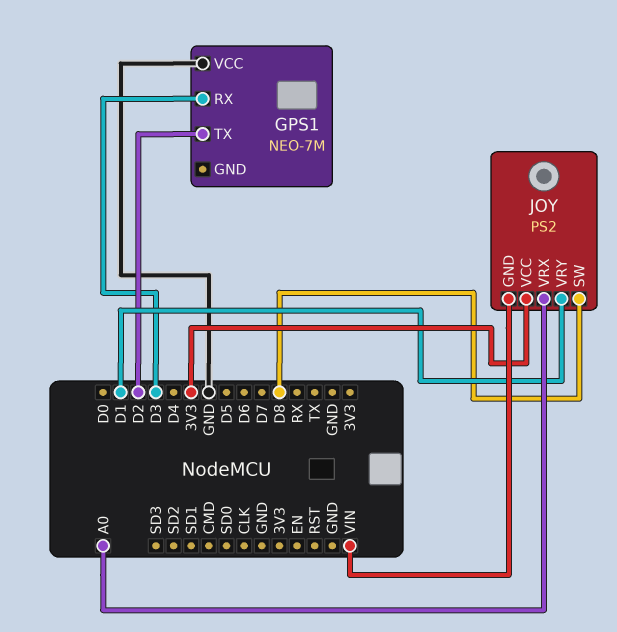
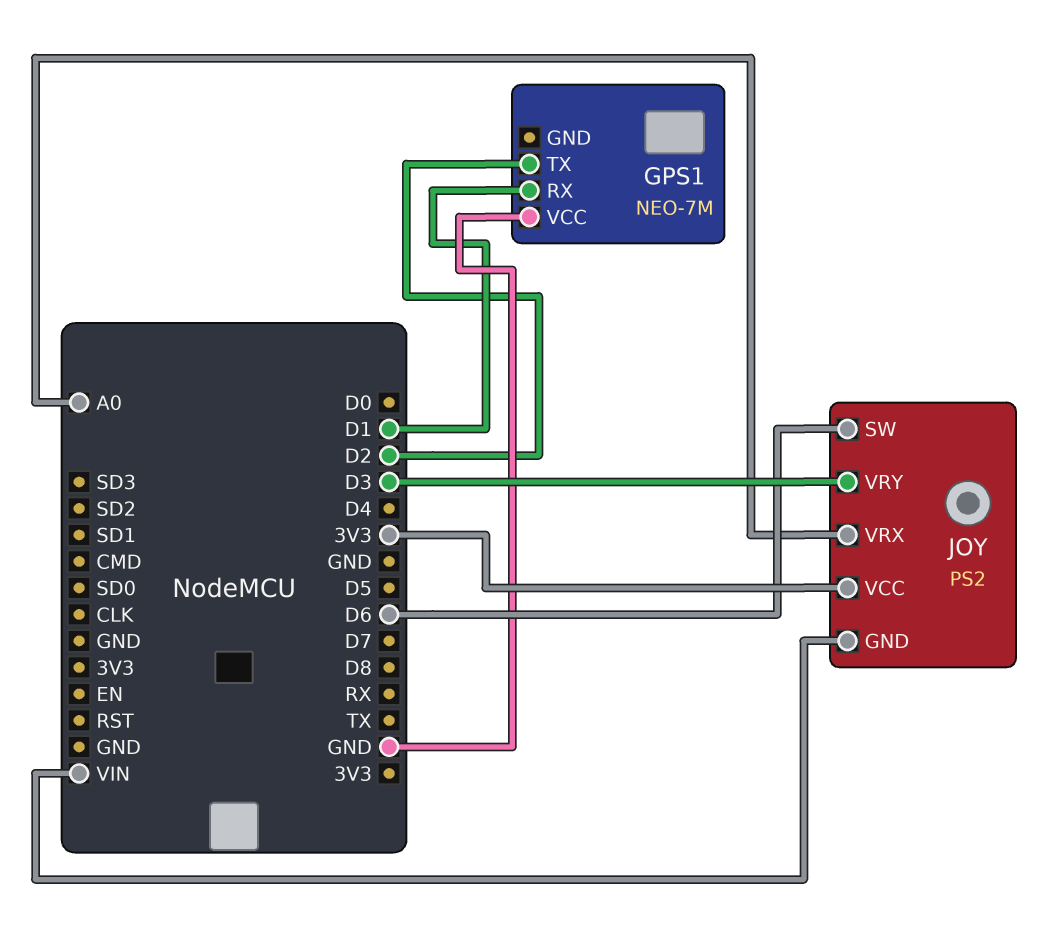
GPS1 pin RX: D3 -> D1
JOY pin SW: D8 -> D6
JOY pin VRY: D1 -> D3

